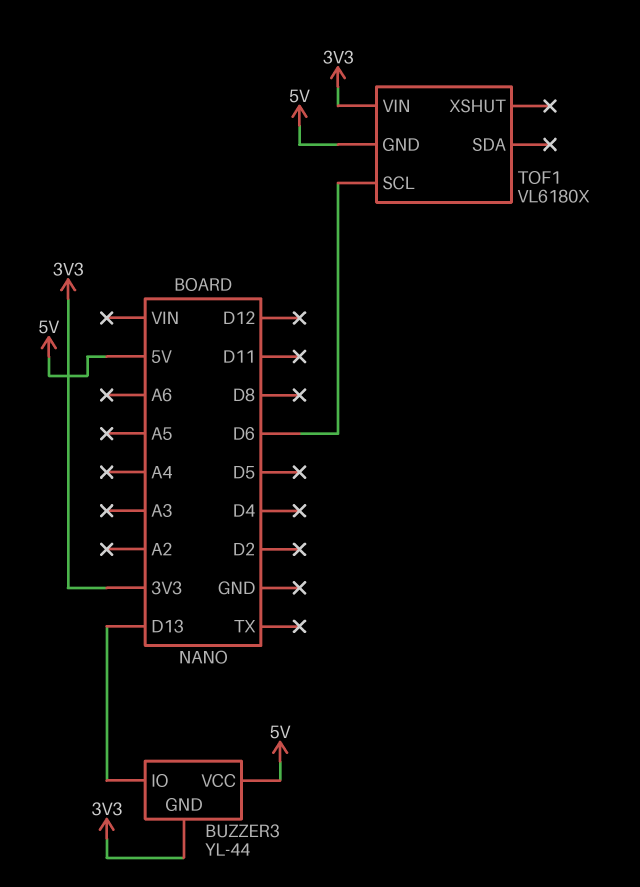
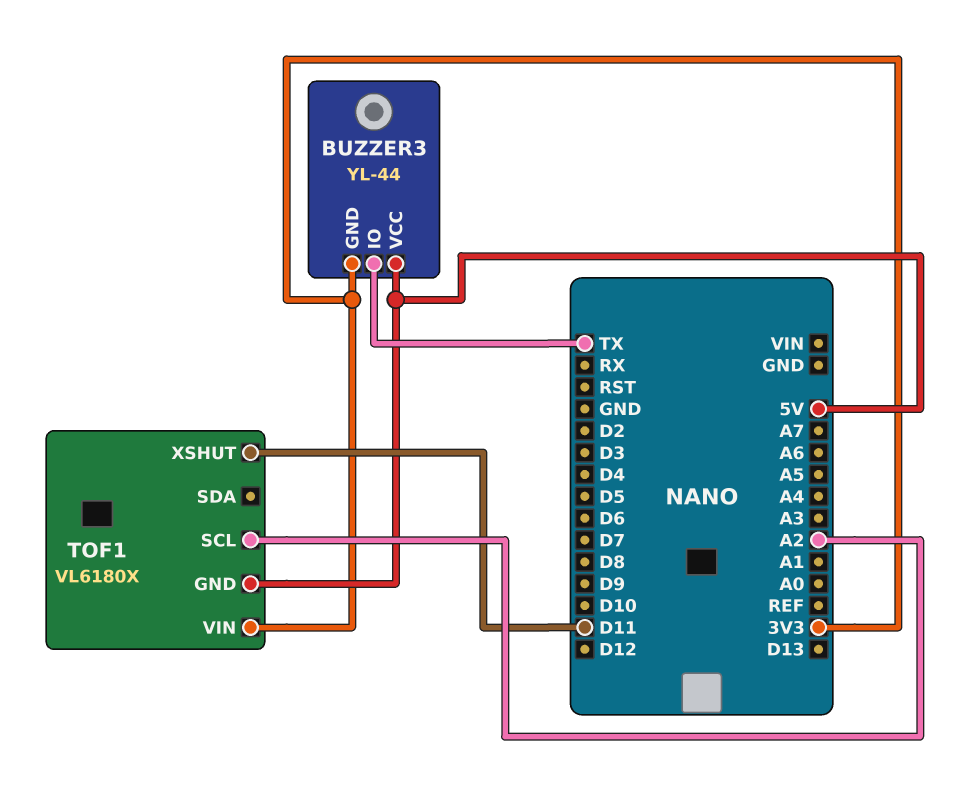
BUZZER3 pin IO: D13 -> TX
TOF1 pin SCL: D6 -> A2
TOF1 pin XSHUT: none -> D11

